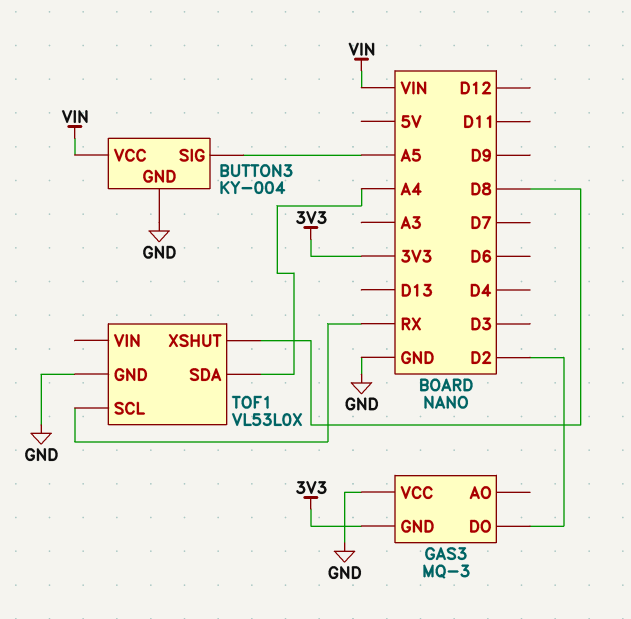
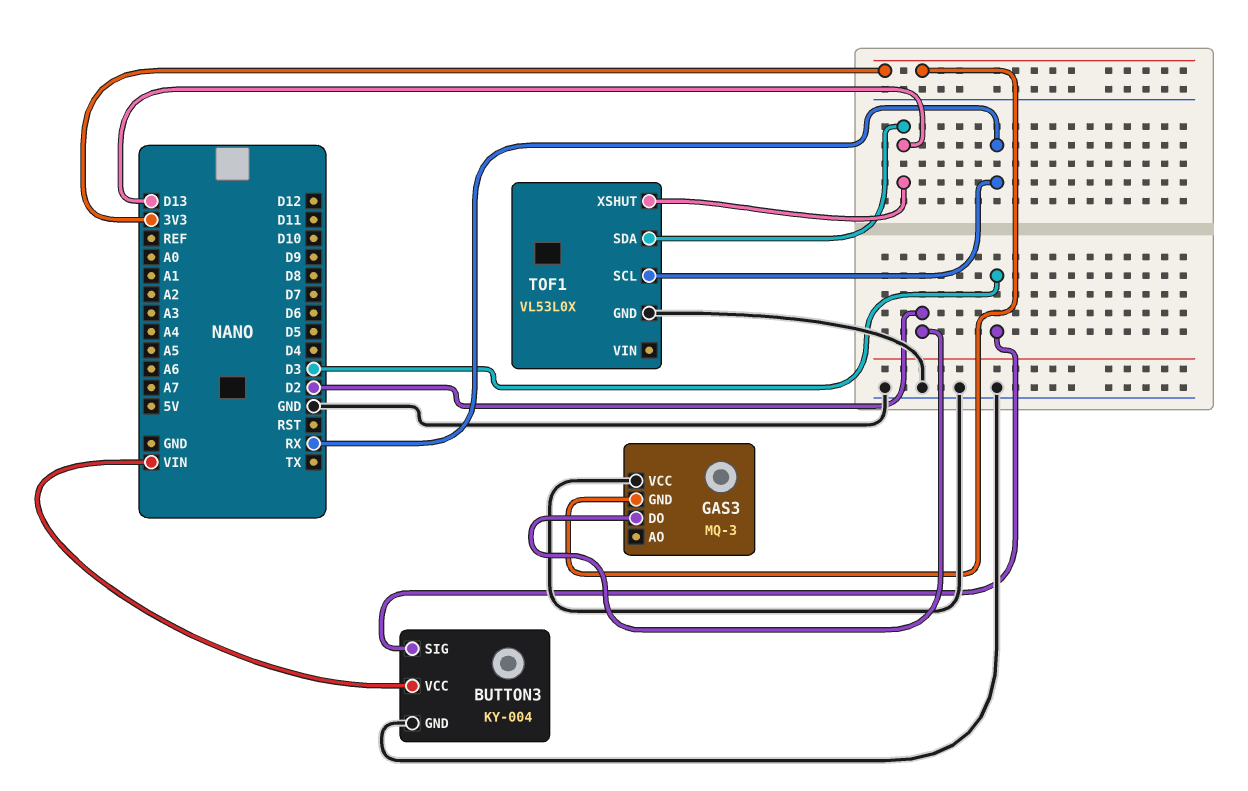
BUTTON3 pin SIG: A5 -> D3
TOF1 pin SDA: A4 -> D13
TOF1 pin XSHUT: D8 -> D13

